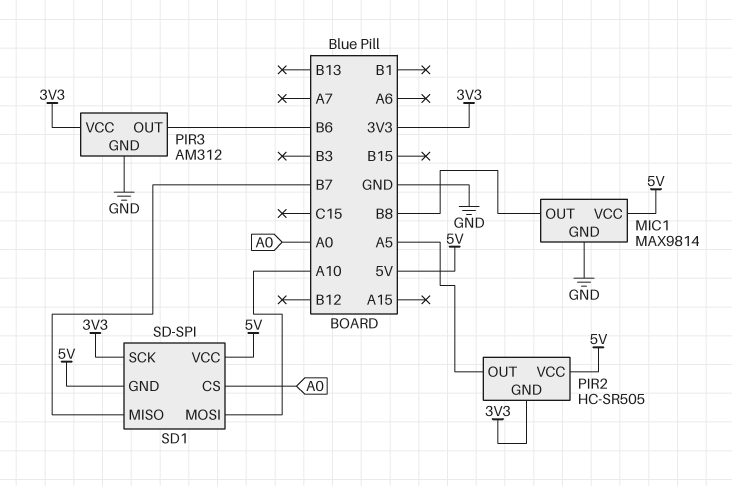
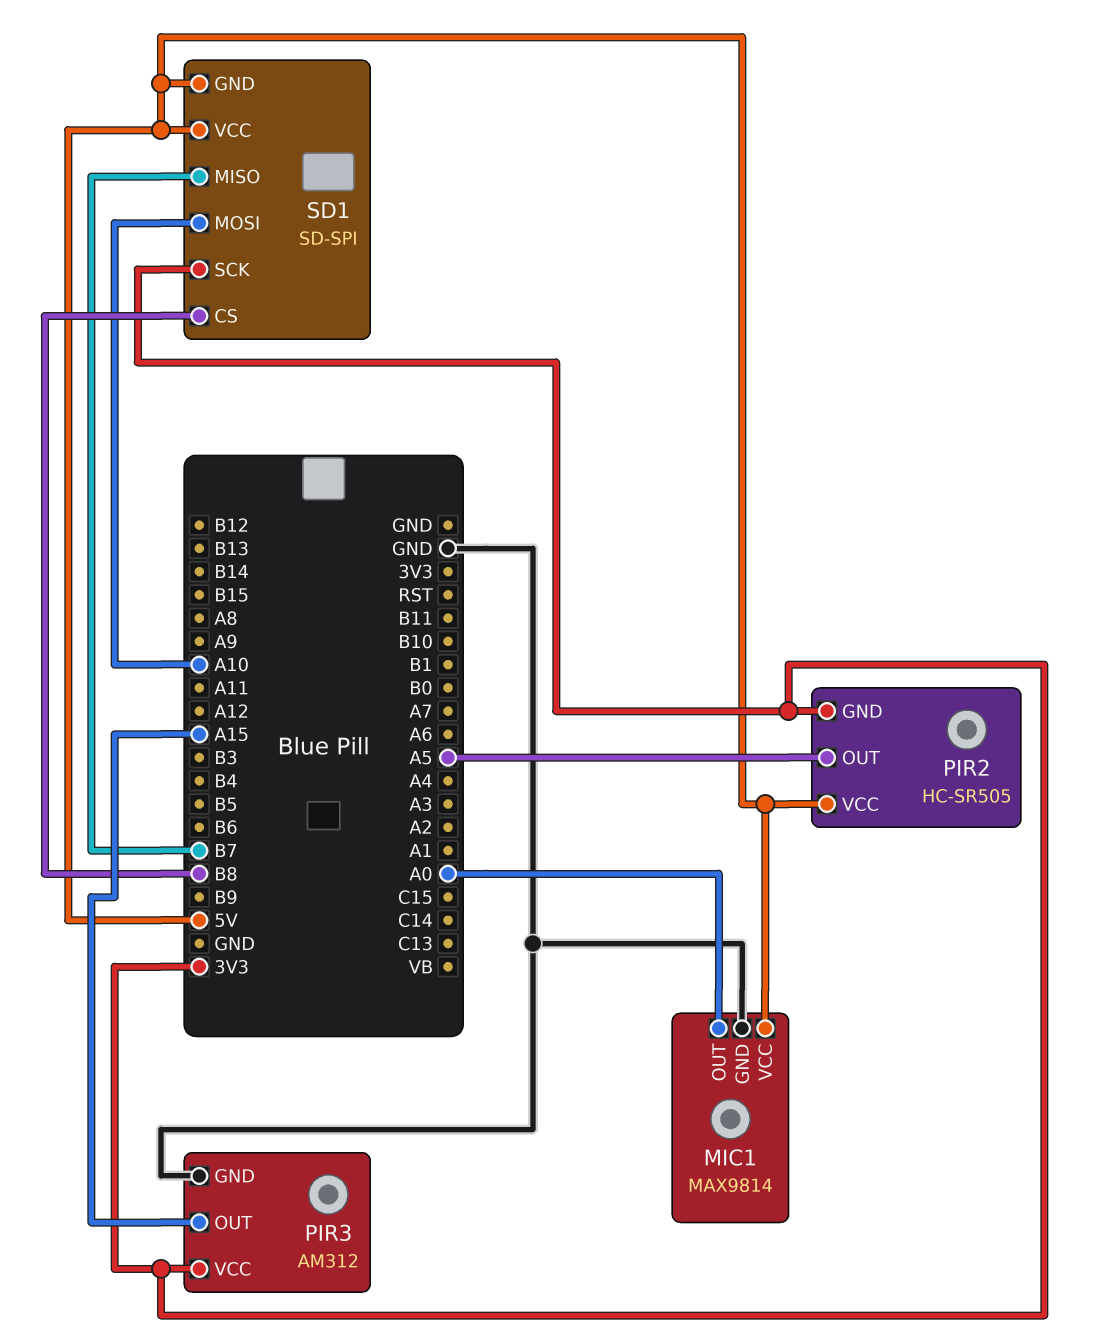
MIC1 pin OUT: B8 -> A0
PIR3 pin OUT: B6 -> A15
SD1 pin CS: A0 -> B8

